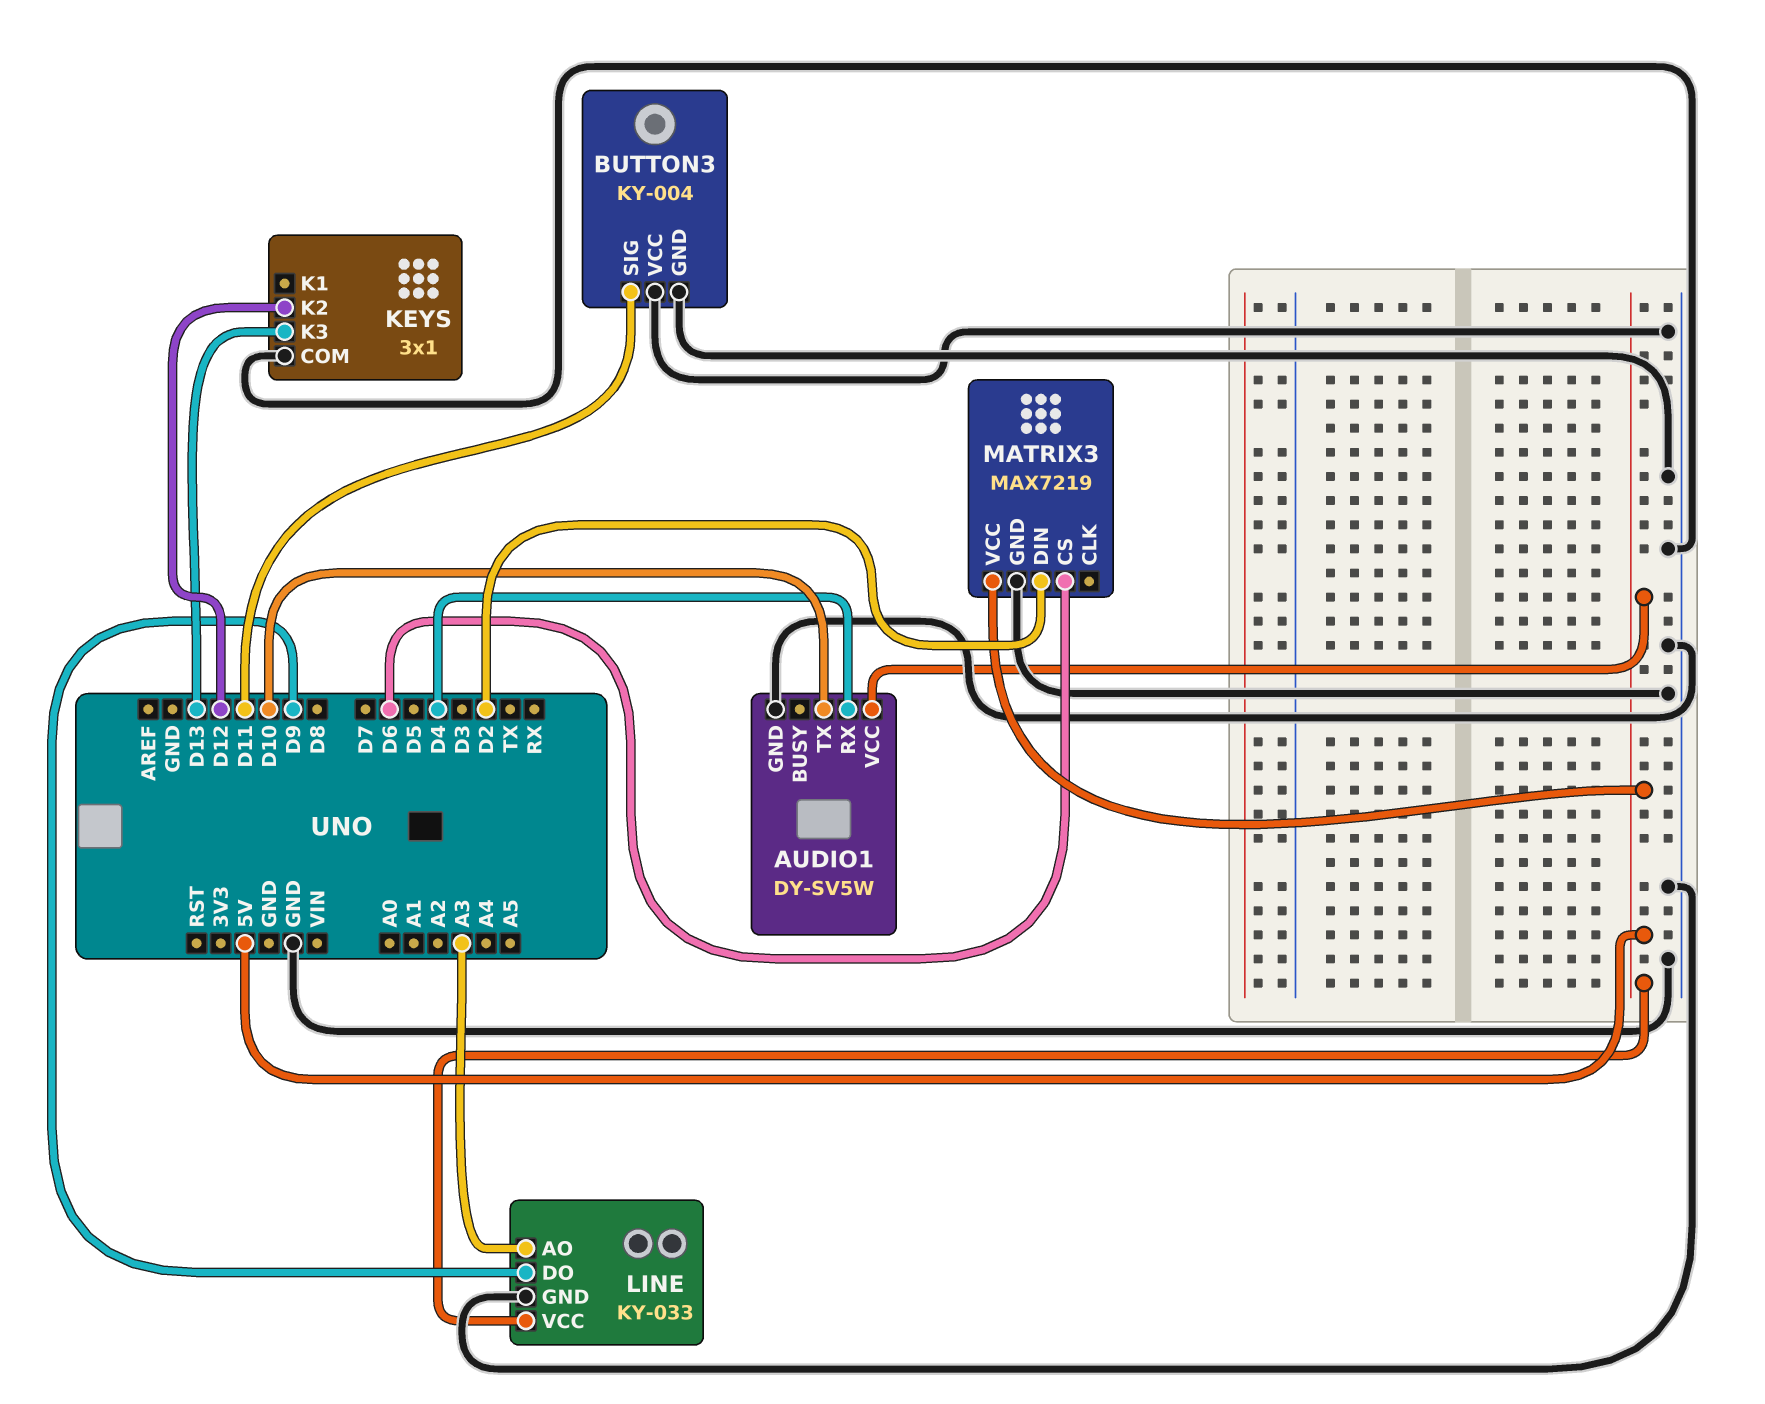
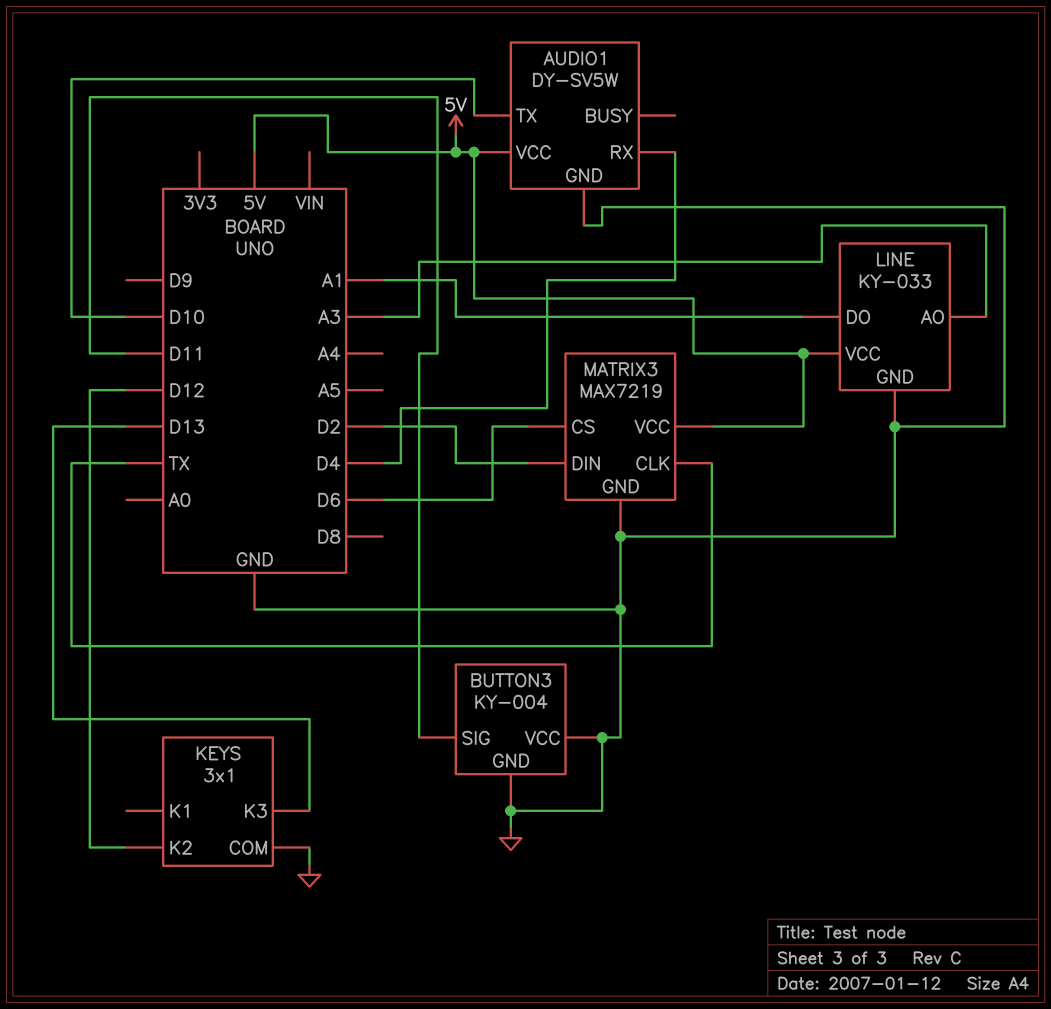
LINE pin DO: D9 -> A1
MATRIX3 pin CLK: none -> TX

